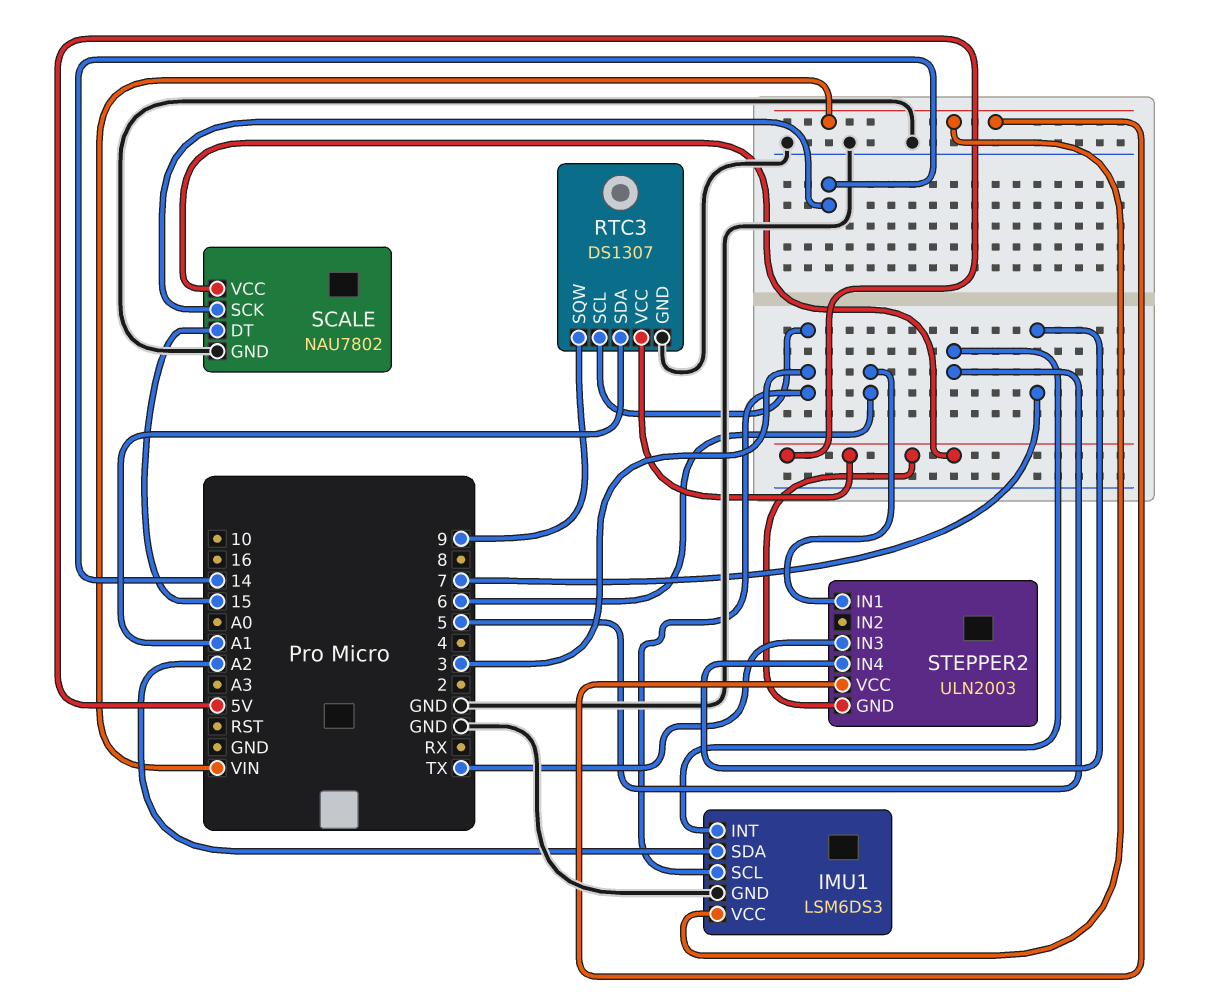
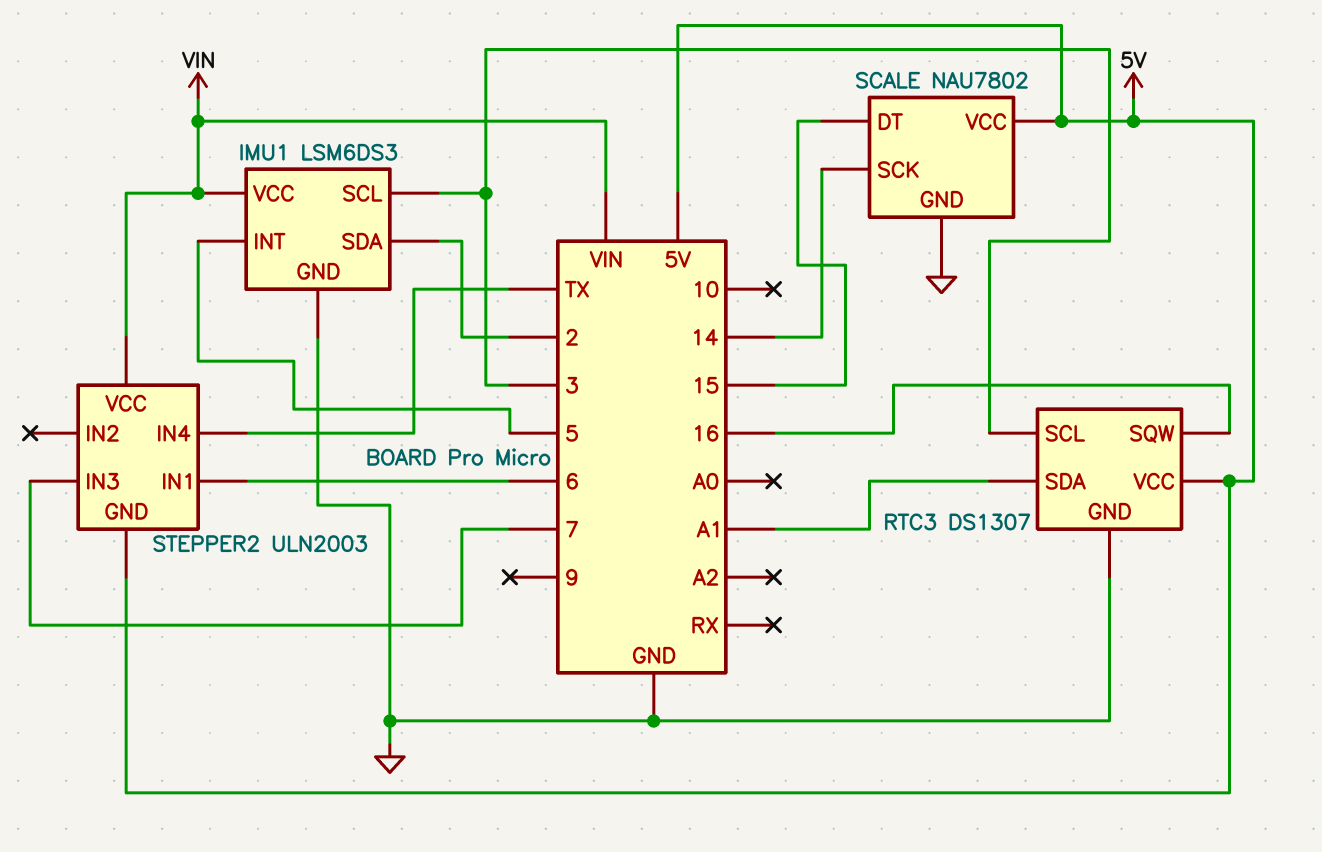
IMU1 pin SDA: A2 -> 2
RTC3 pin SQW: 9 -> 16
STEPPER2 pin IN3: TX -> 7
STEPPER2 pin IN4: 7 -> TX

